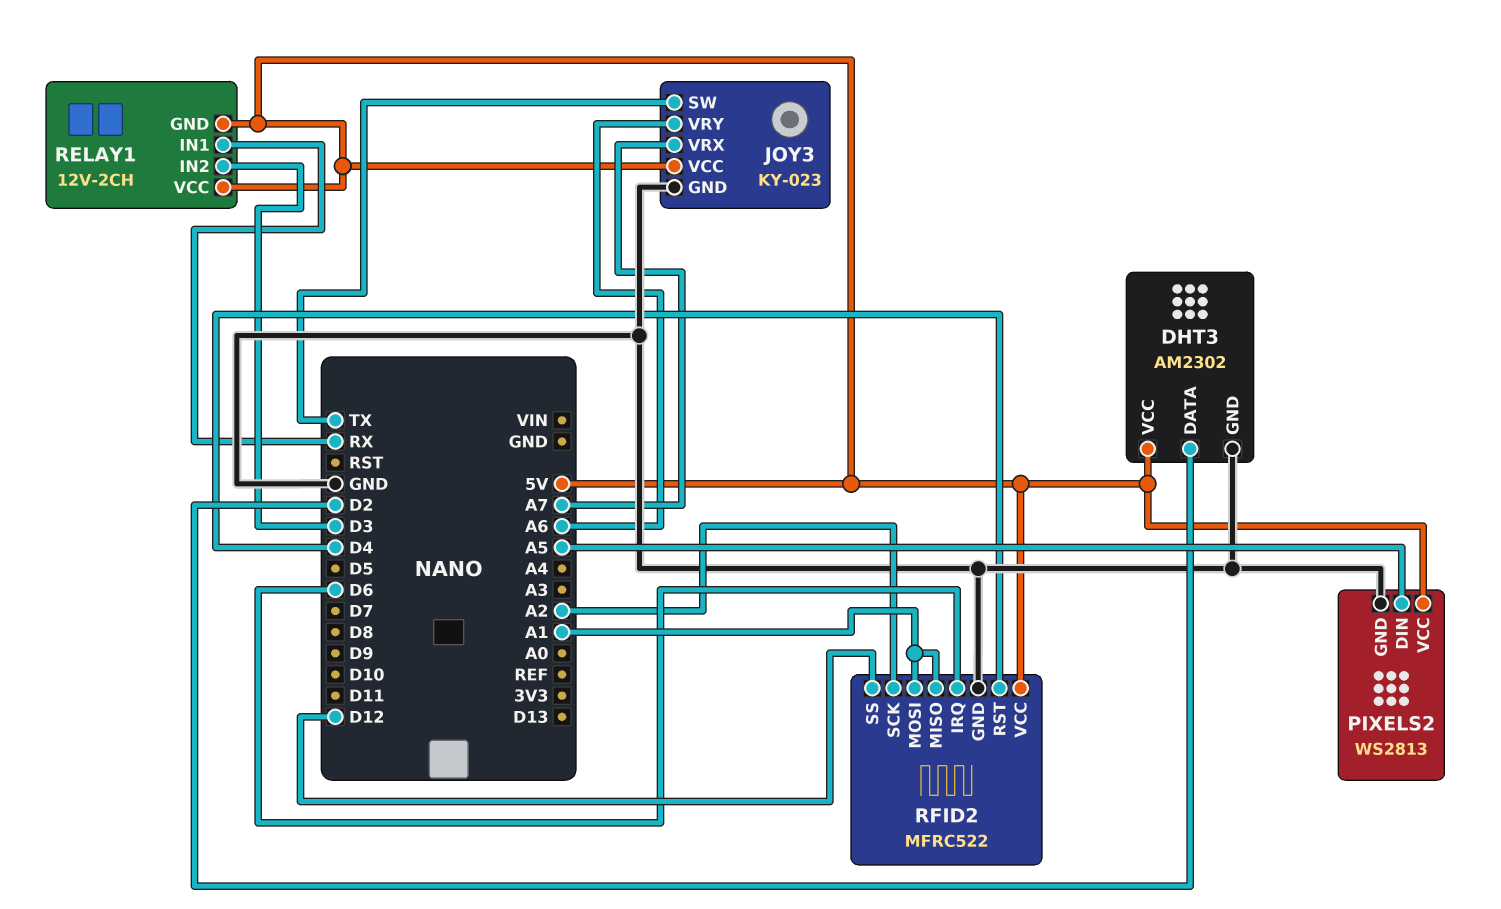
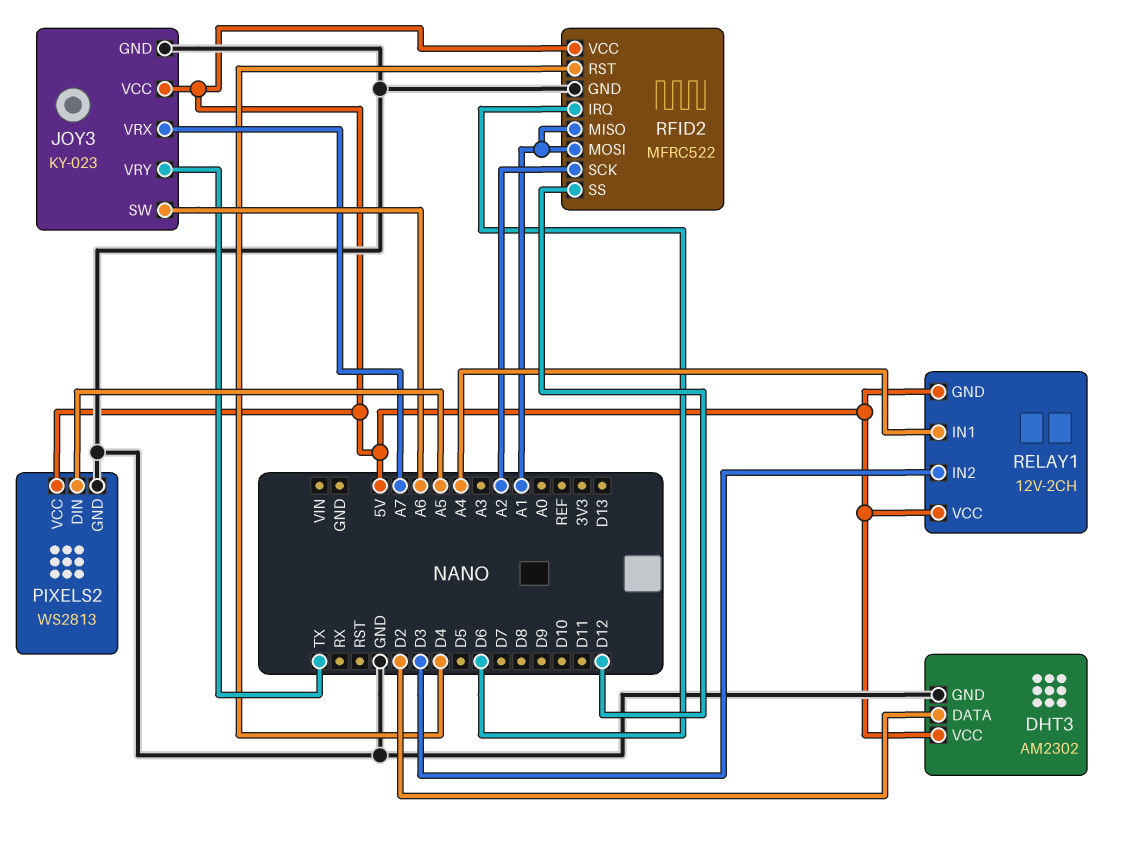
JOY3 pin SW: TX -> A6
JOY3 pin VRY: A6 -> TX
RELAY1 pin IN1: RX -> A4

